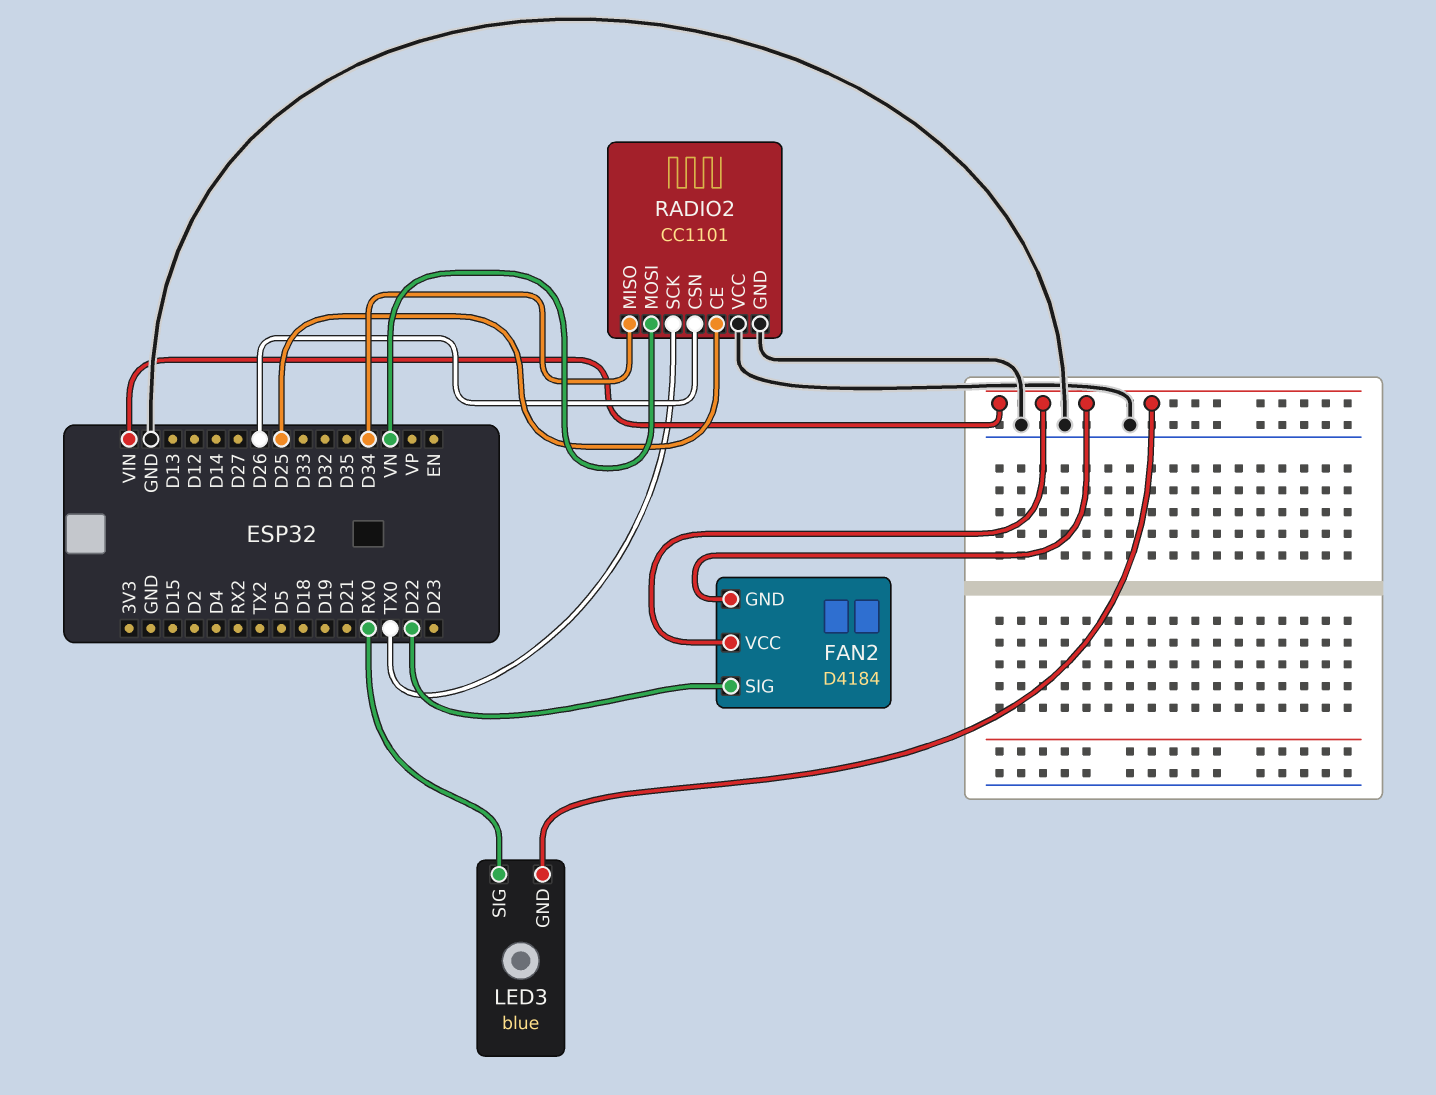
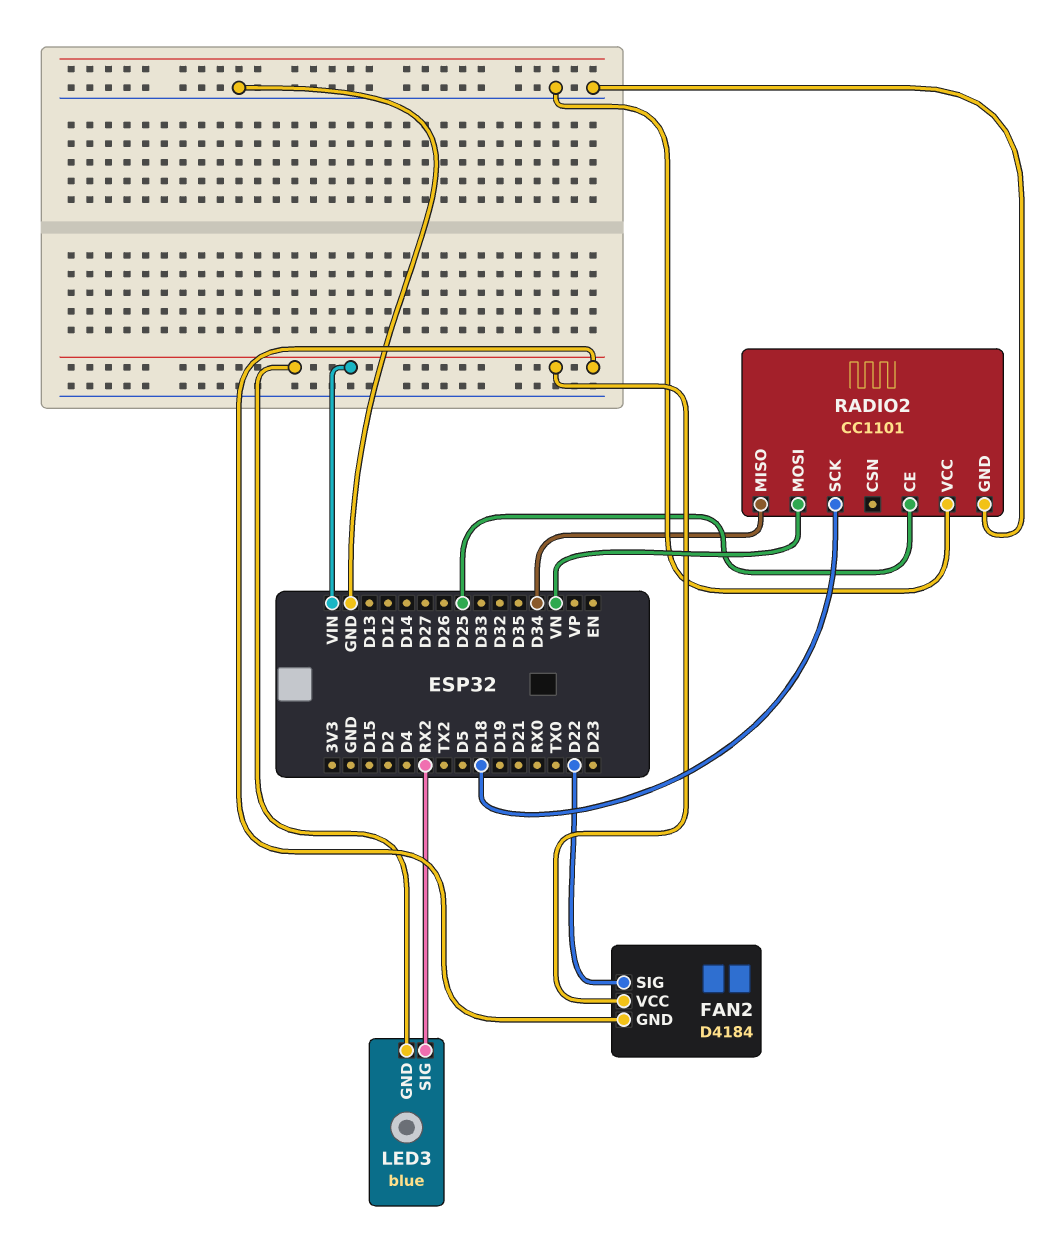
LED3 pin SIG: RX0 -> RX2
RADIO2 pin CSN: D26 -> none
RADIO2 pin SCK: TX0 -> D18

